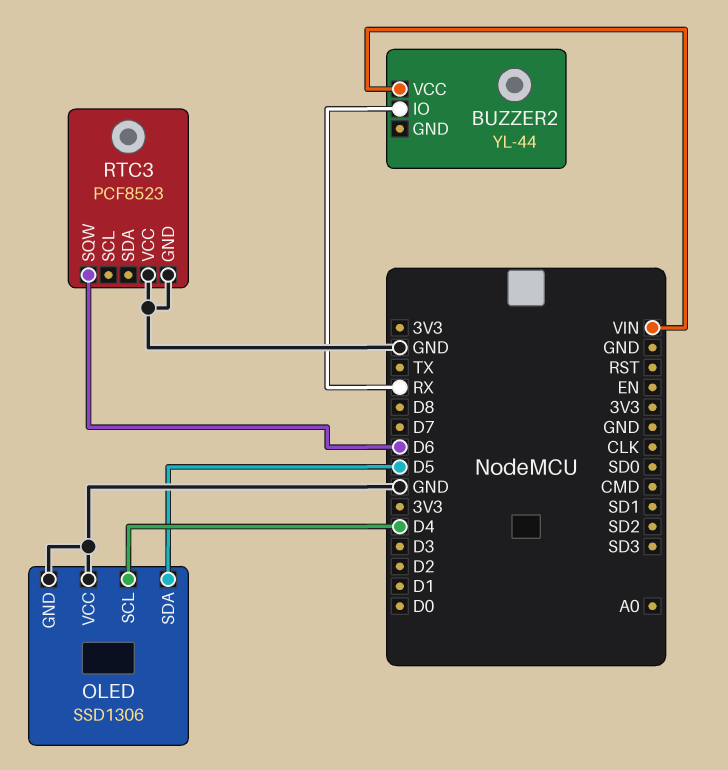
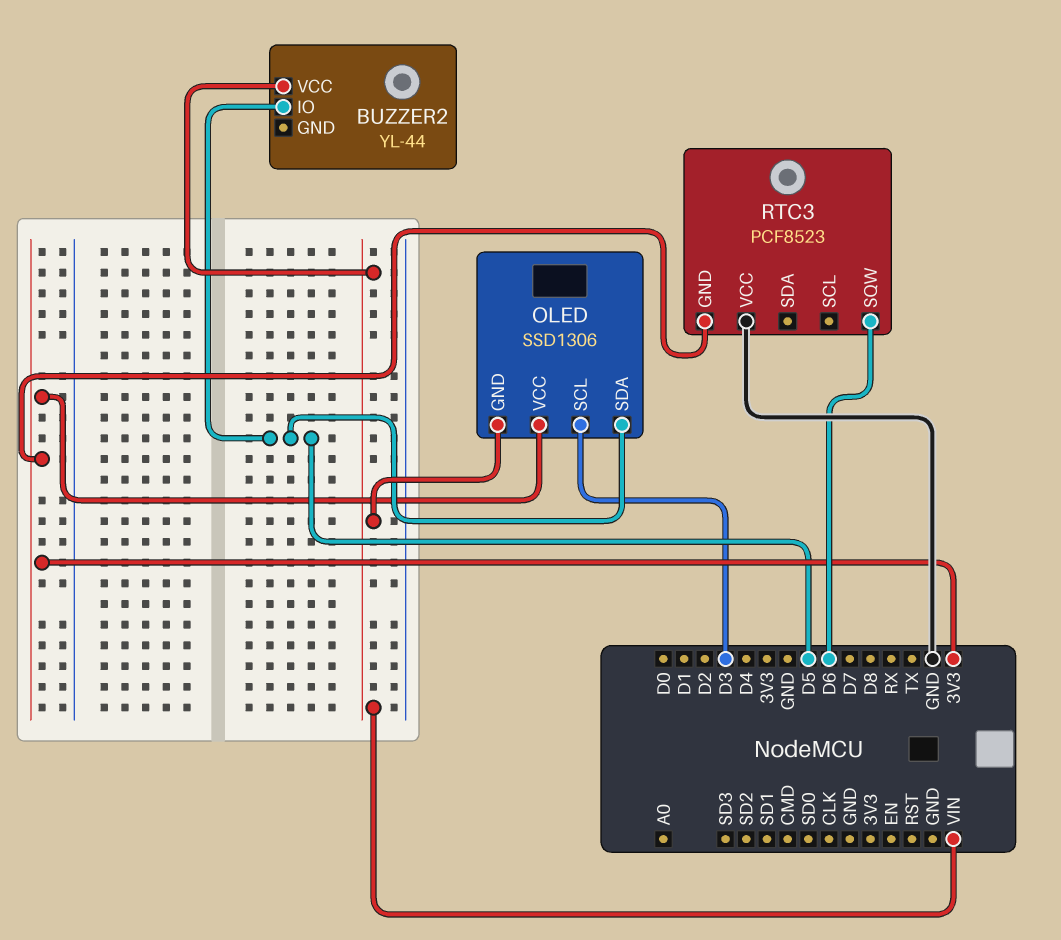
BUZZER2 pin IO: RX -> D5
OLED pin GND: GND -> VIN
OLED pin SCL: D4 -> D3
OLED pin VCC: GND -> 3V3
RTC3 pin GND: GND -> 3V3

